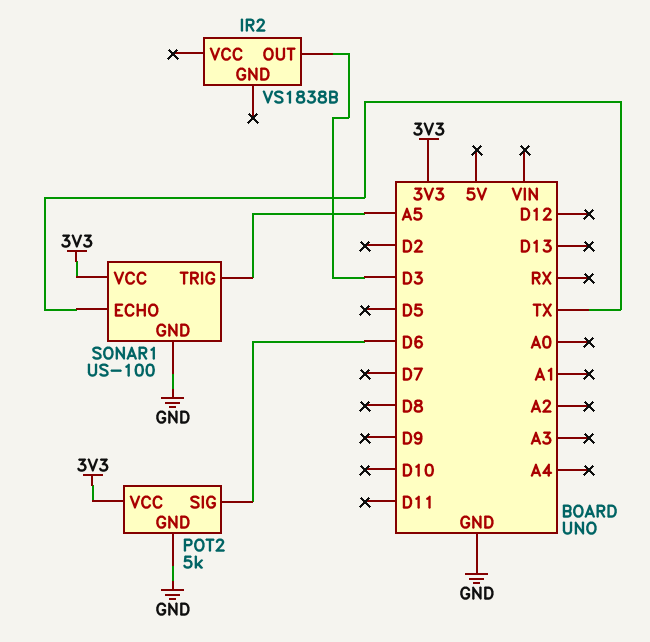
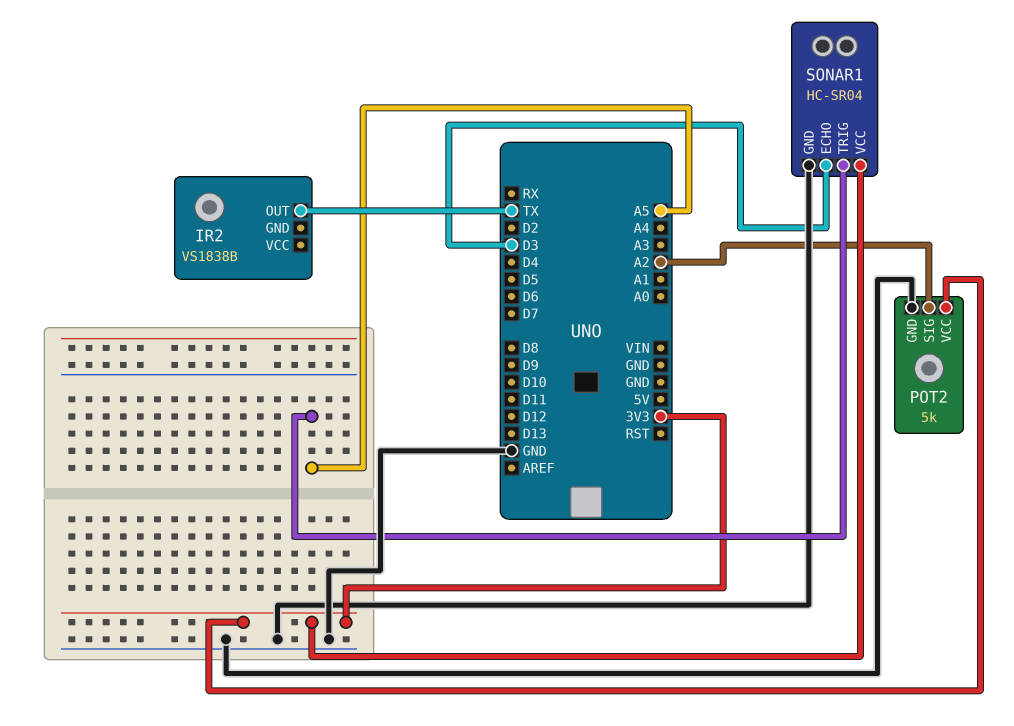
IR2 pin OUT: D3 -> TX
POT2 pin SIG: D6 -> A2
SONAR1: US-100 -> HC-SR04
SONAR1 pin ECHO: TX -> D3

